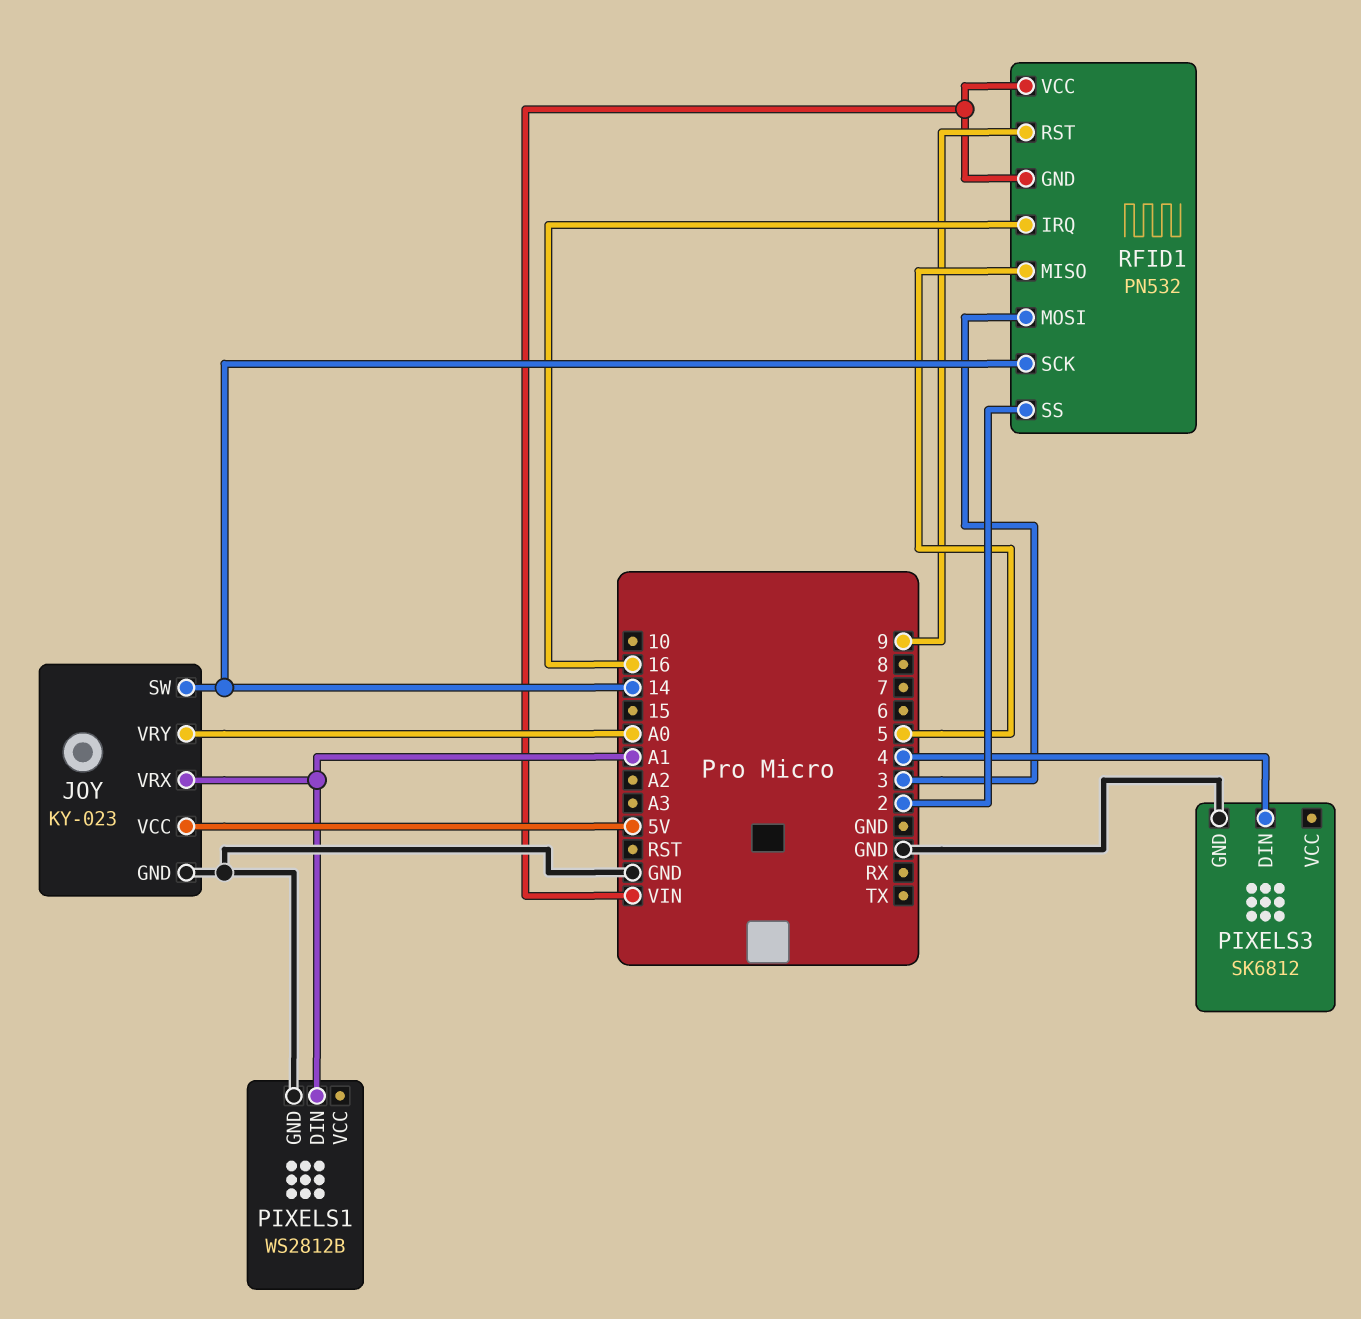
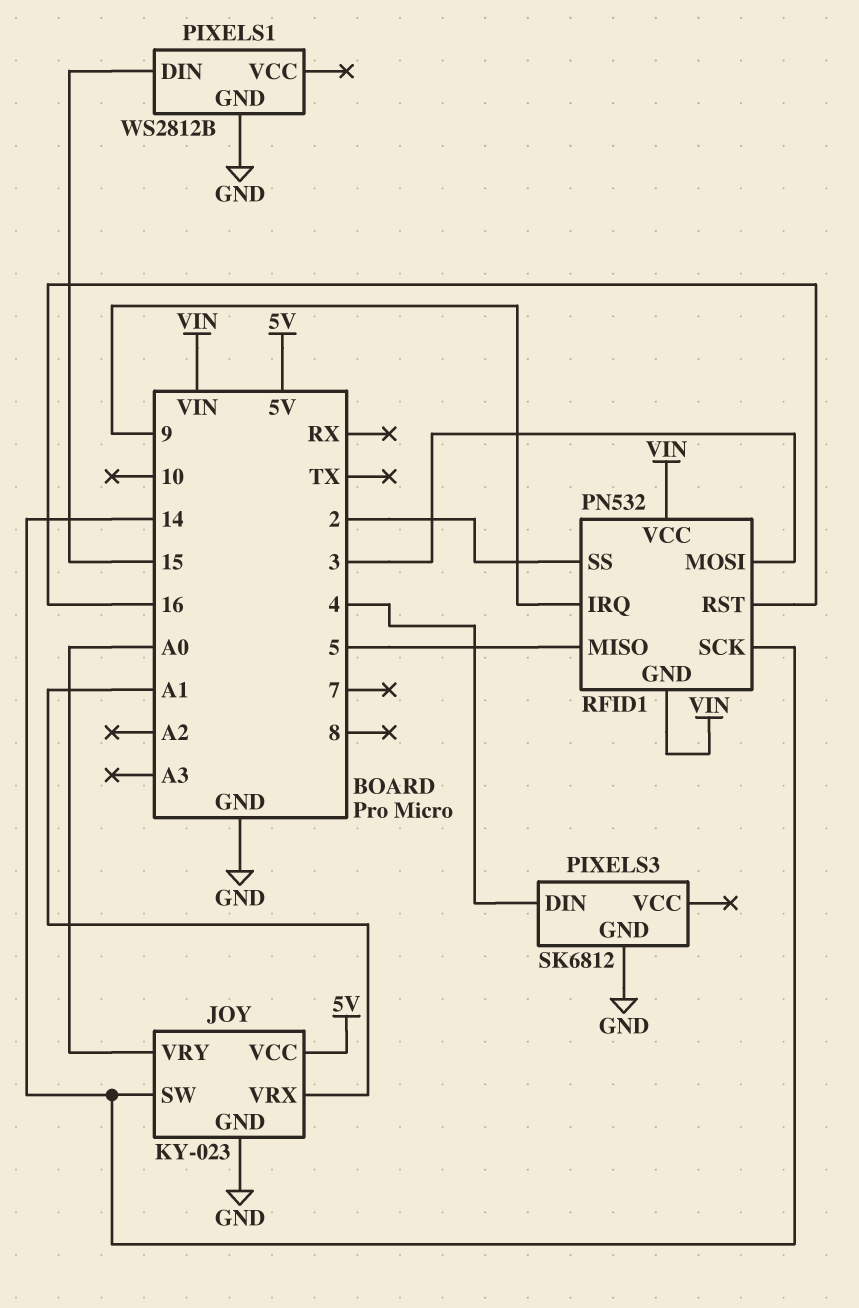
PIXELS1 pin DIN: A1 -> 15
RFID1 pin IRQ: 16 -> 9
RFID1 pin RST: 9 -> 16

